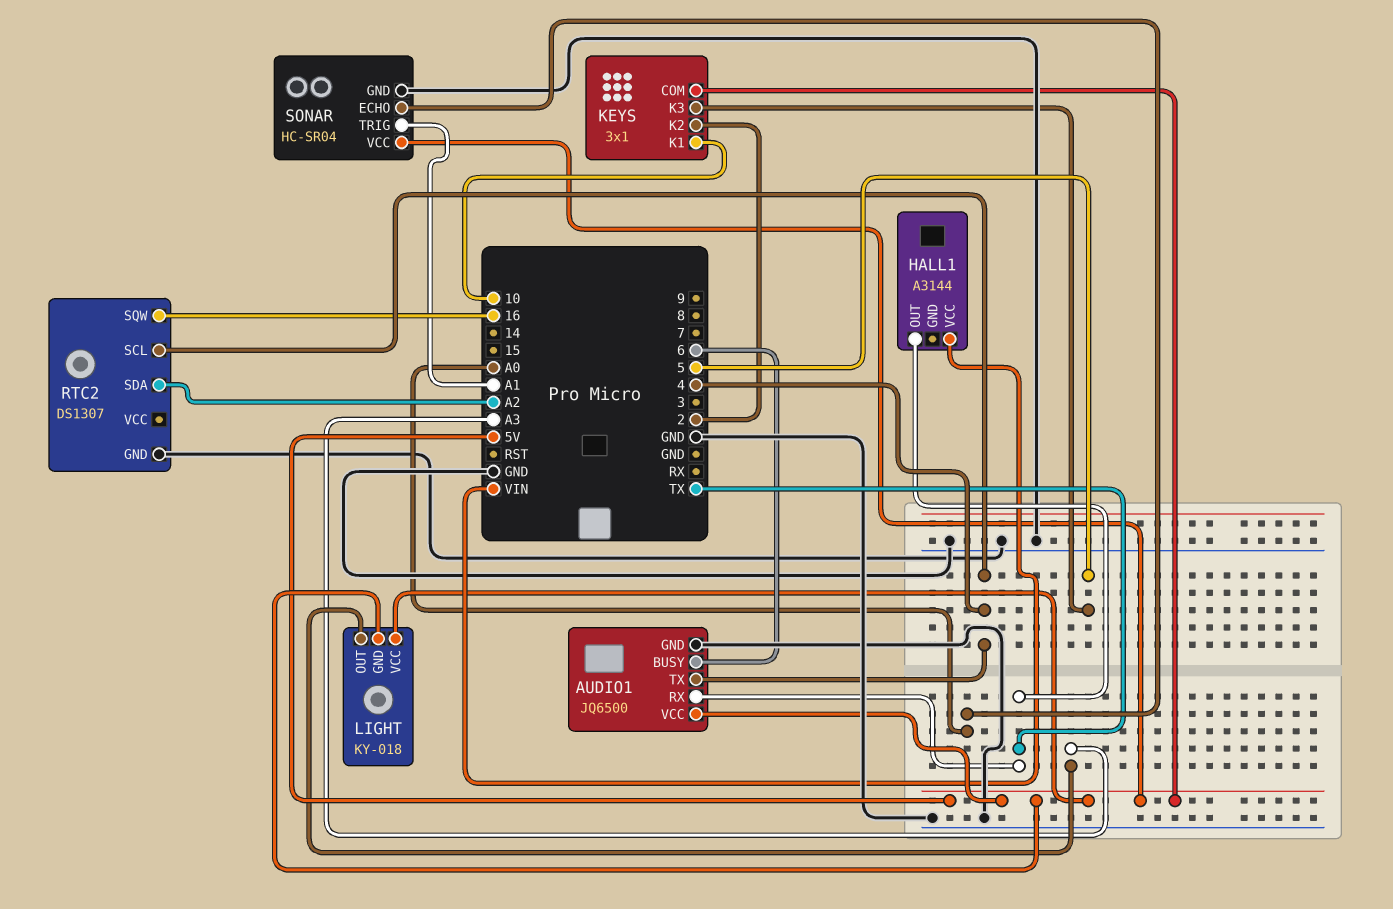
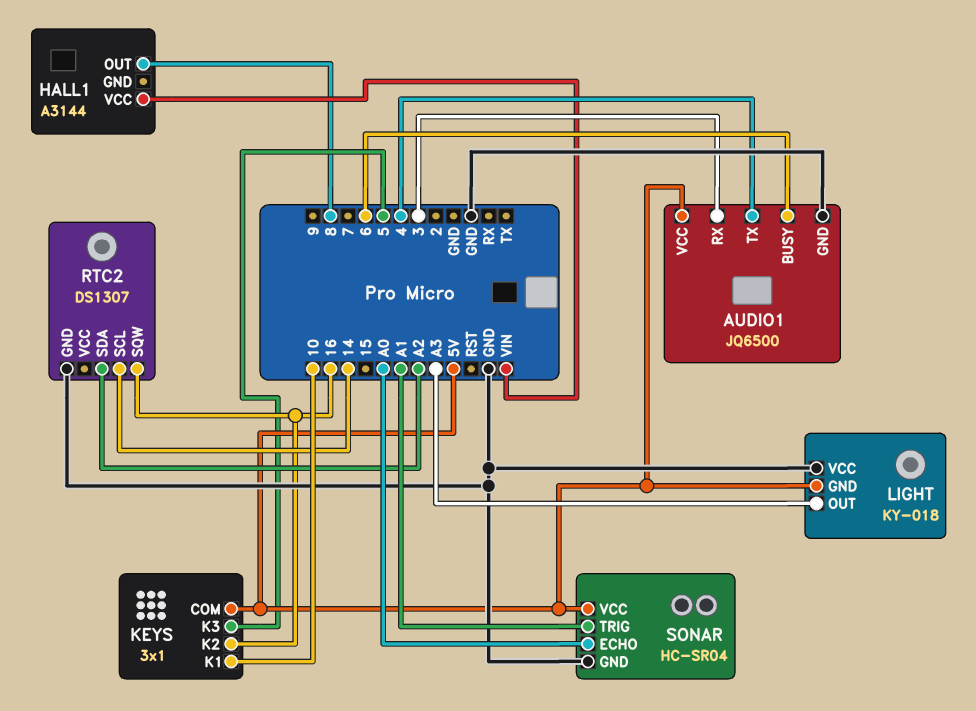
AUDIO1 pin RX: TX -> 3
HALL1 pin OUT: TX -> 8
KEYS pin K2: 2 -> 16
LIGHT pin VCC: 5V -> GND
RTC2 pin SCL: 4 -> 14

